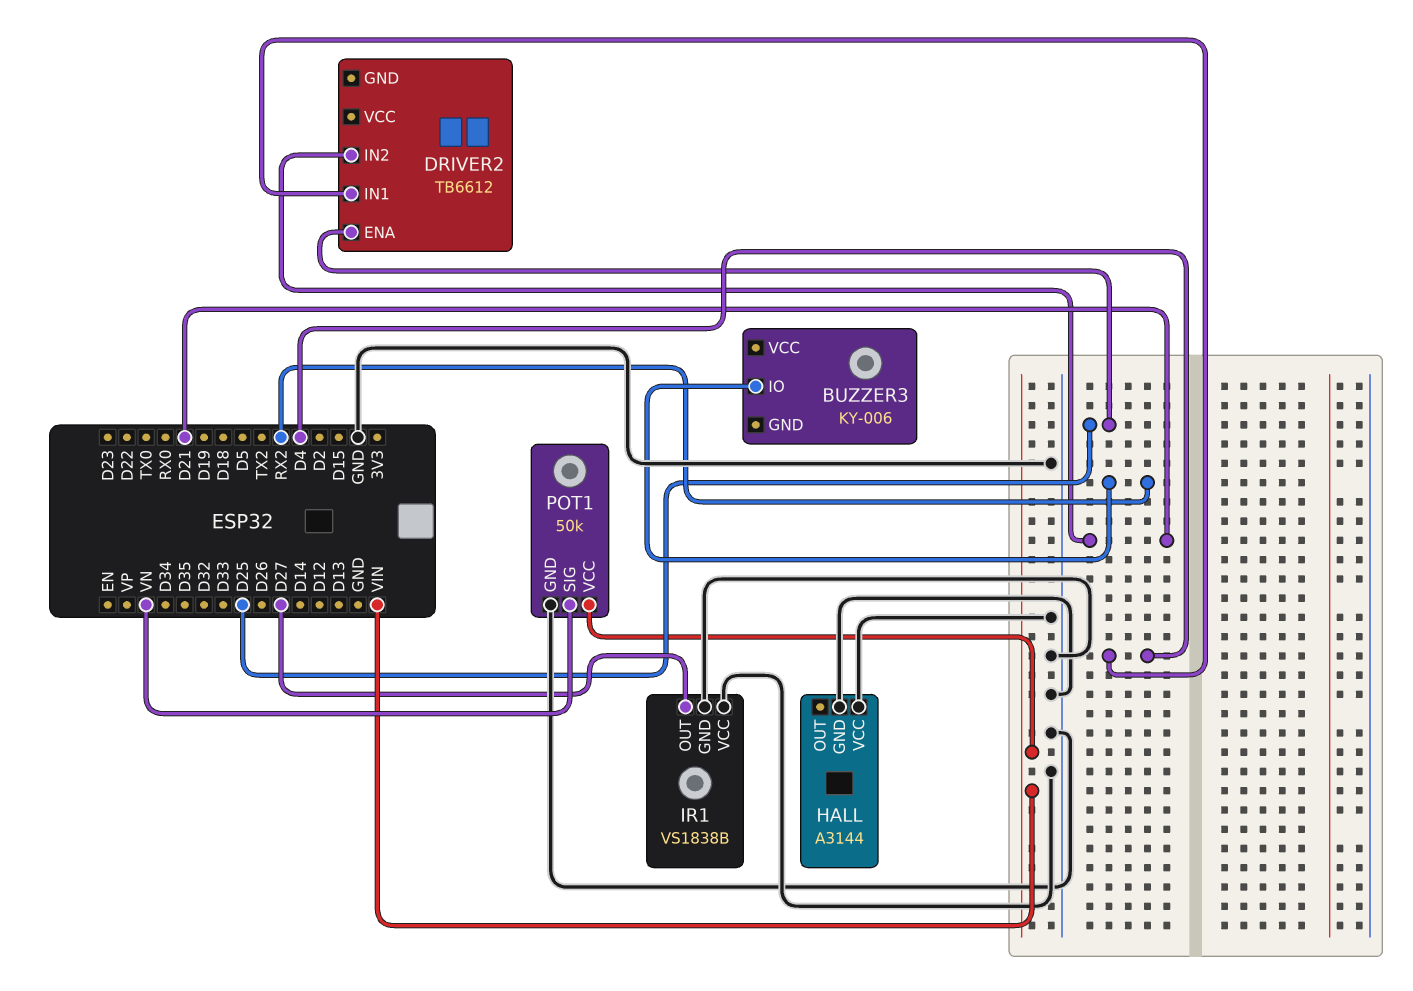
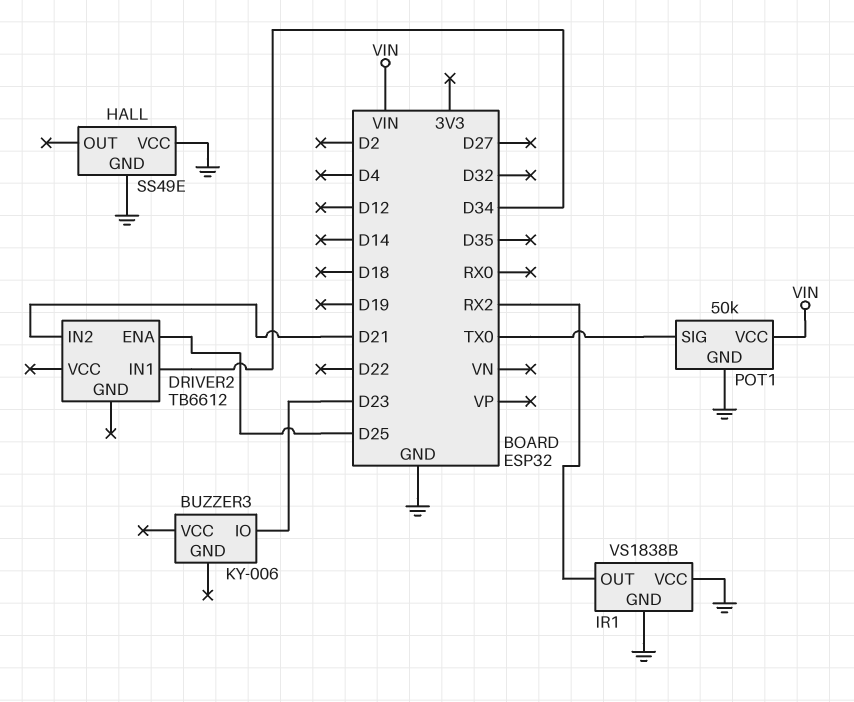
BUZZER3 pin IO: RX2 -> D23
DRIVER2 pin IN1: D4 -> D34
HALL: A3144 -> SS49E
IR1 pin OUT: D27 -> RX2
POT1 pin SIG: VN -> TX0

